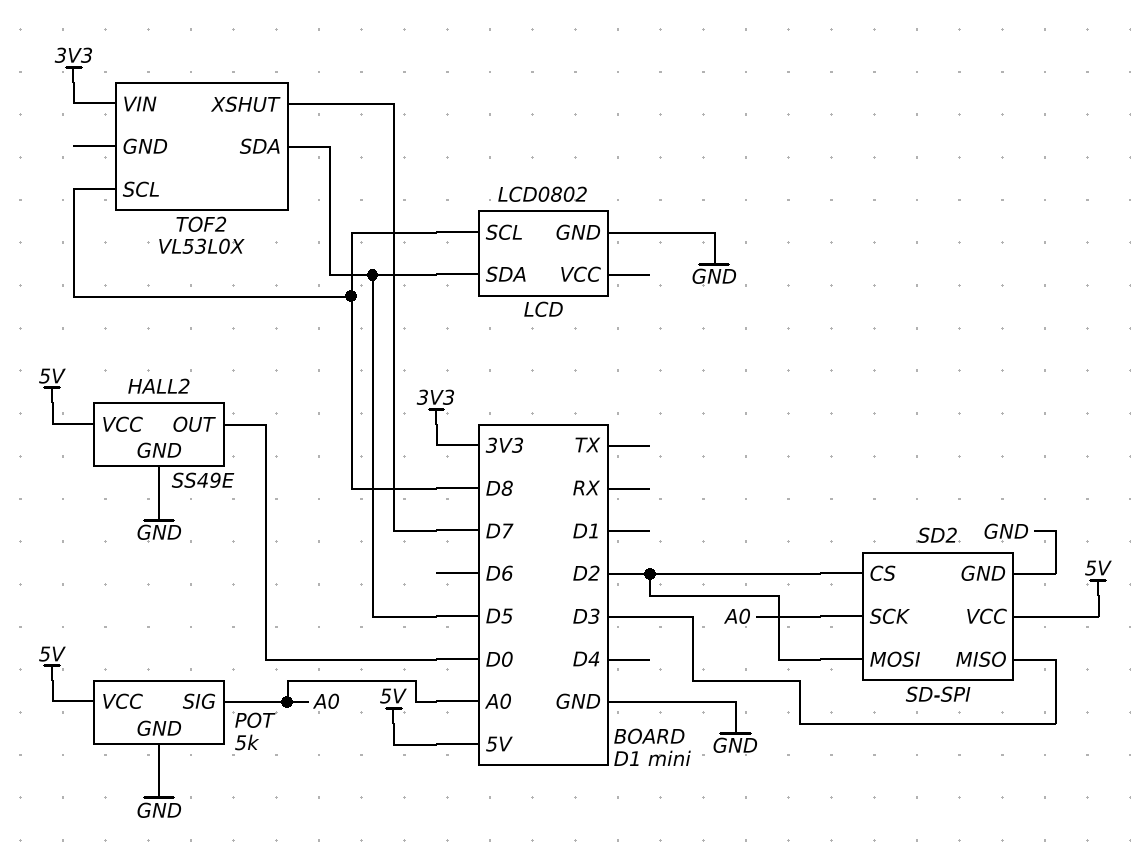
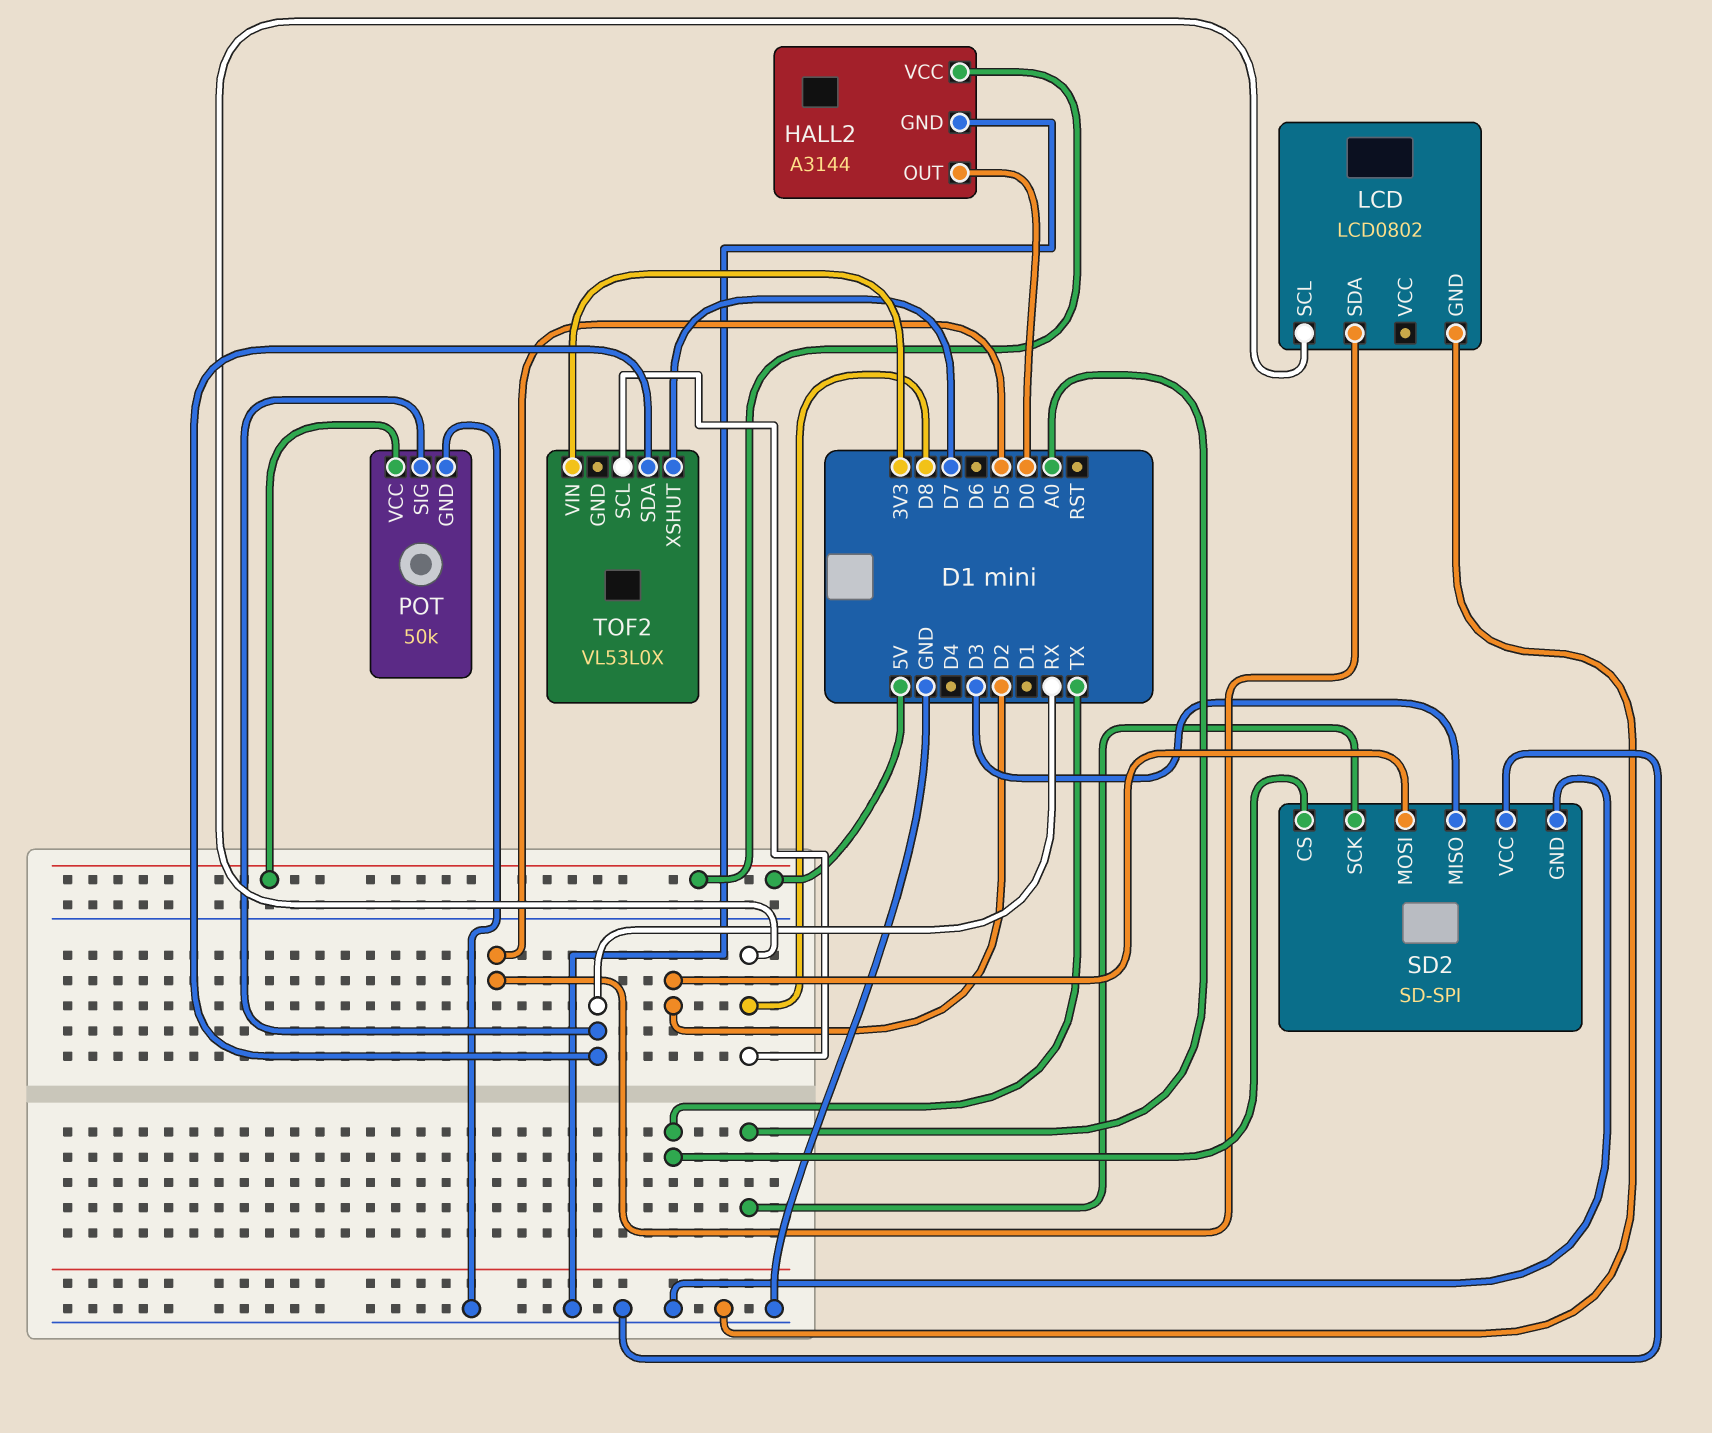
HALL2: SS49E -> A3144
POT: 5k -> 50k
POT pin SIG: A0 -> RX
SD2 pin CS: D2 -> TX
SD2 pin VCC: 5V -> GND
TOF2 pin SDA: D5 -> RX

